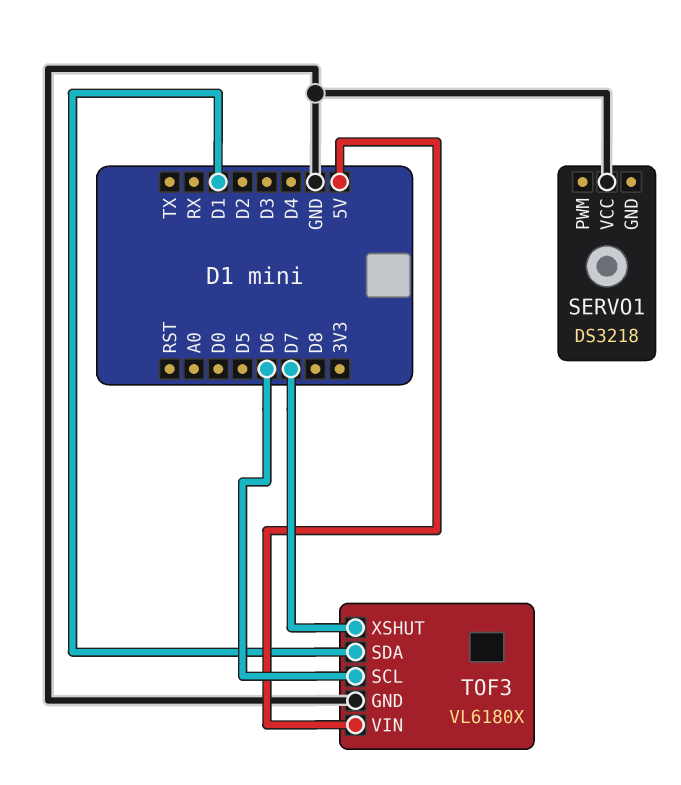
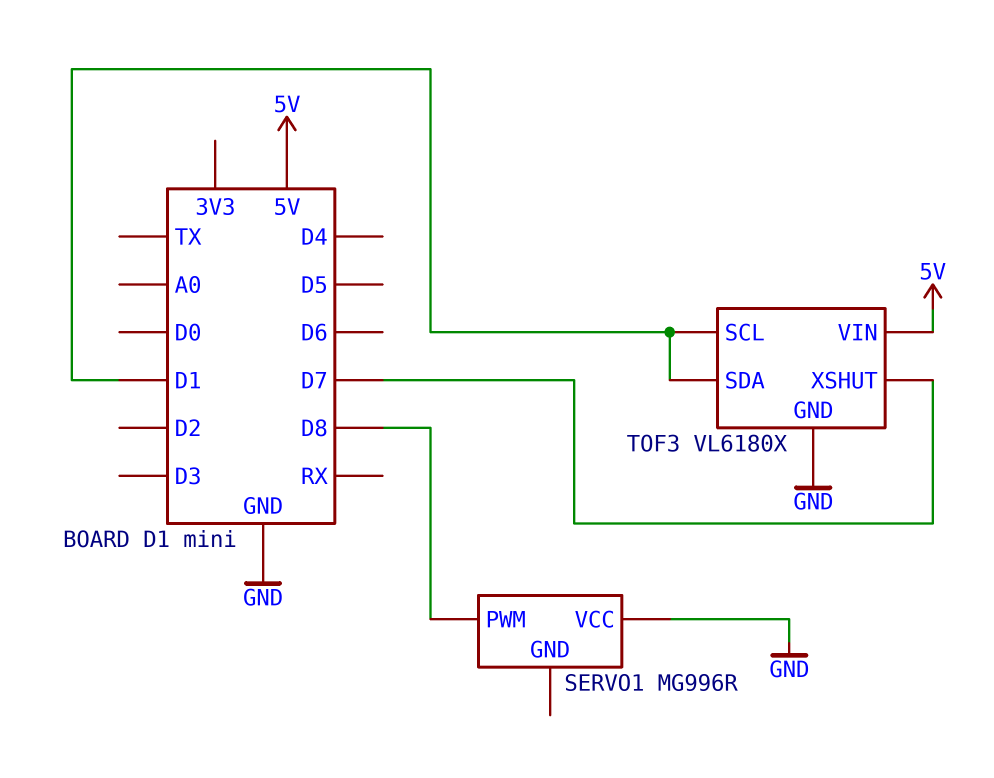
SERVO1: DS3218 -> MG996R
SERVO1 pin PWM: none -> D8
TOF3 pin SCL: D6 -> D1

